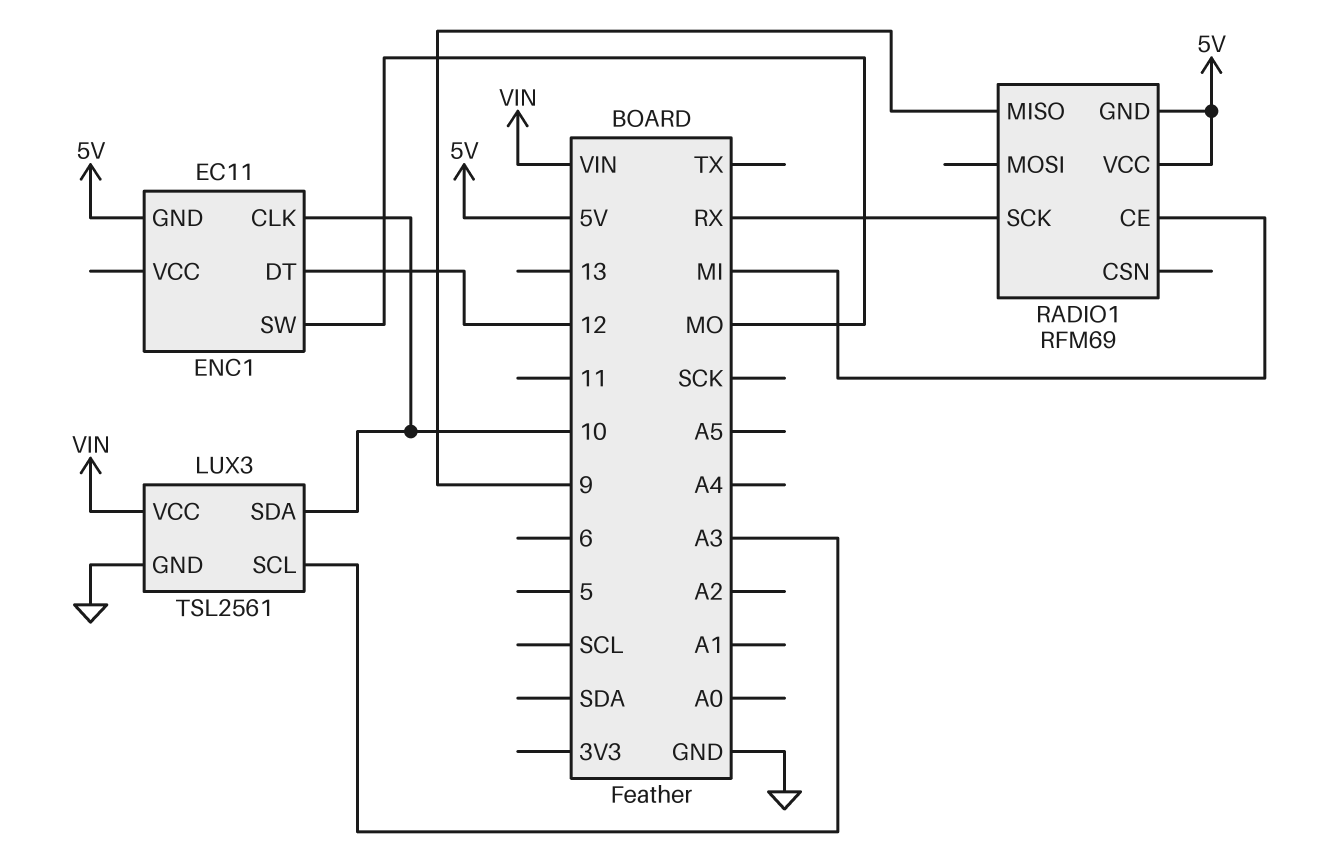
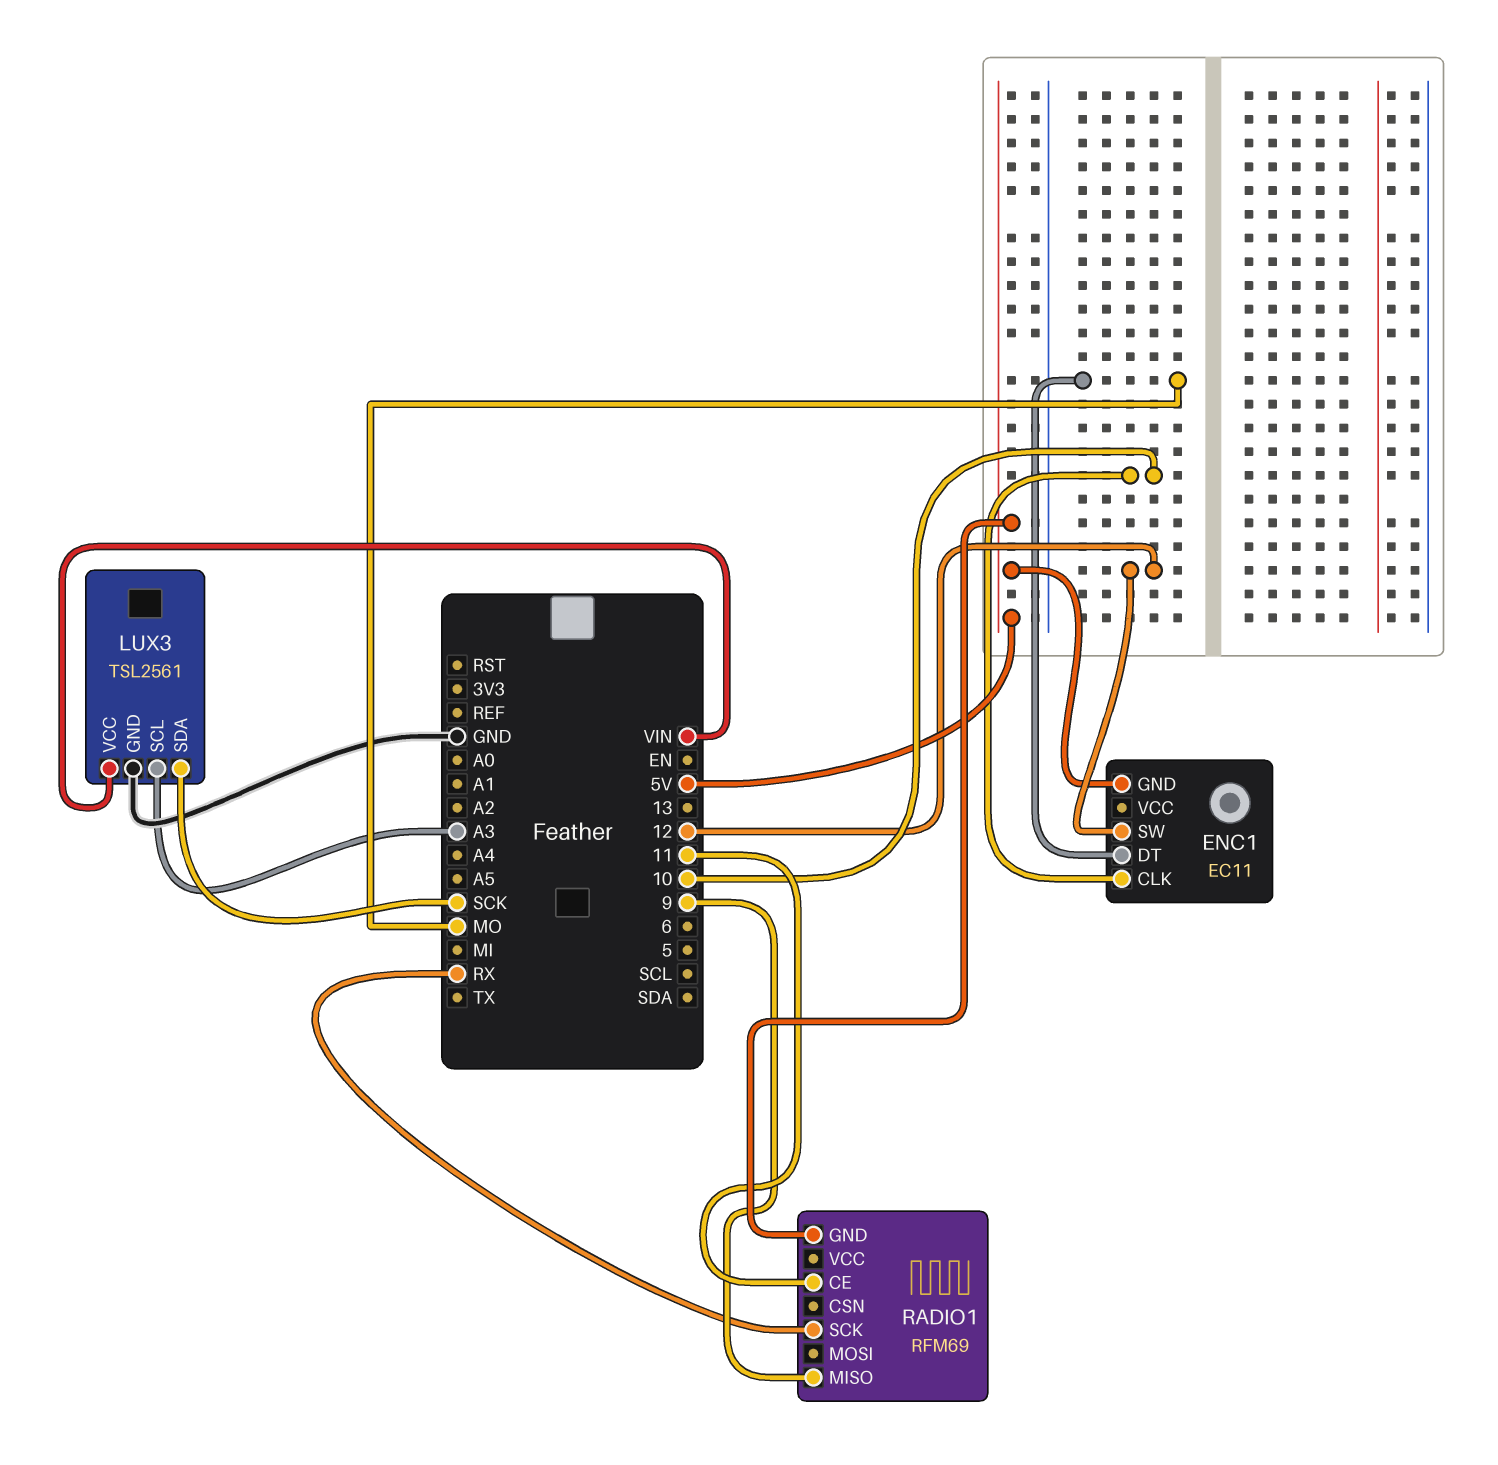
ENC1 pin DT: 12 -> MO
ENC1 pin SW: MO -> 12
LUX3 pin SDA: 10 -> SCK
RADIO1 pin CE: MI -> 11
RADIO1 pin VCC: 5V -> none

